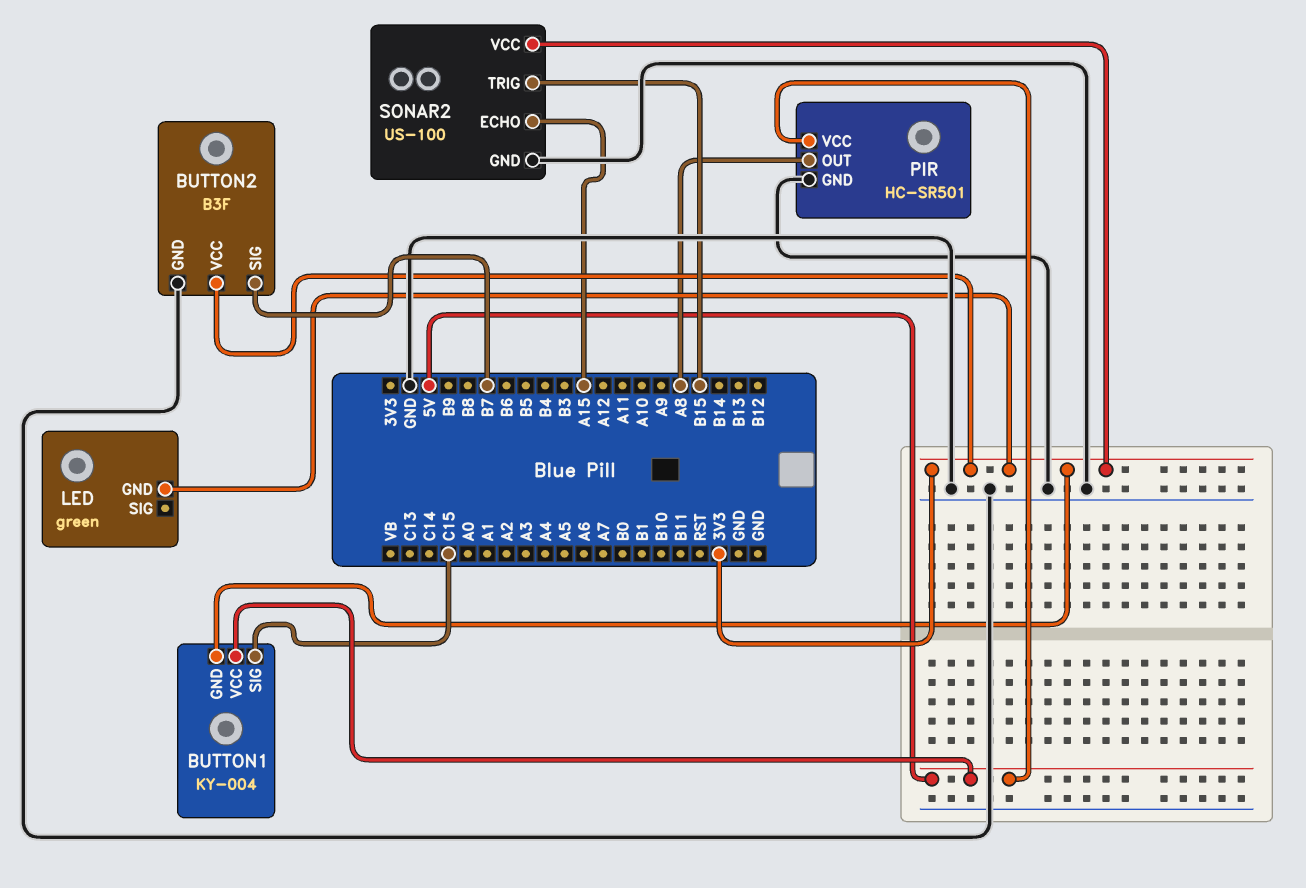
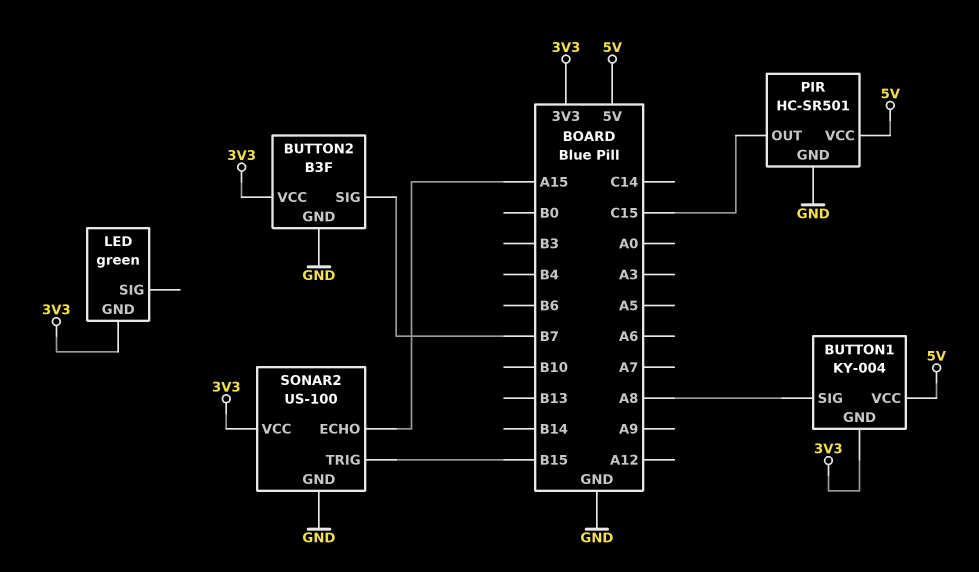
BUTTON1 pin SIG: C15 -> A8
PIR pin OUT: A8 -> C15

